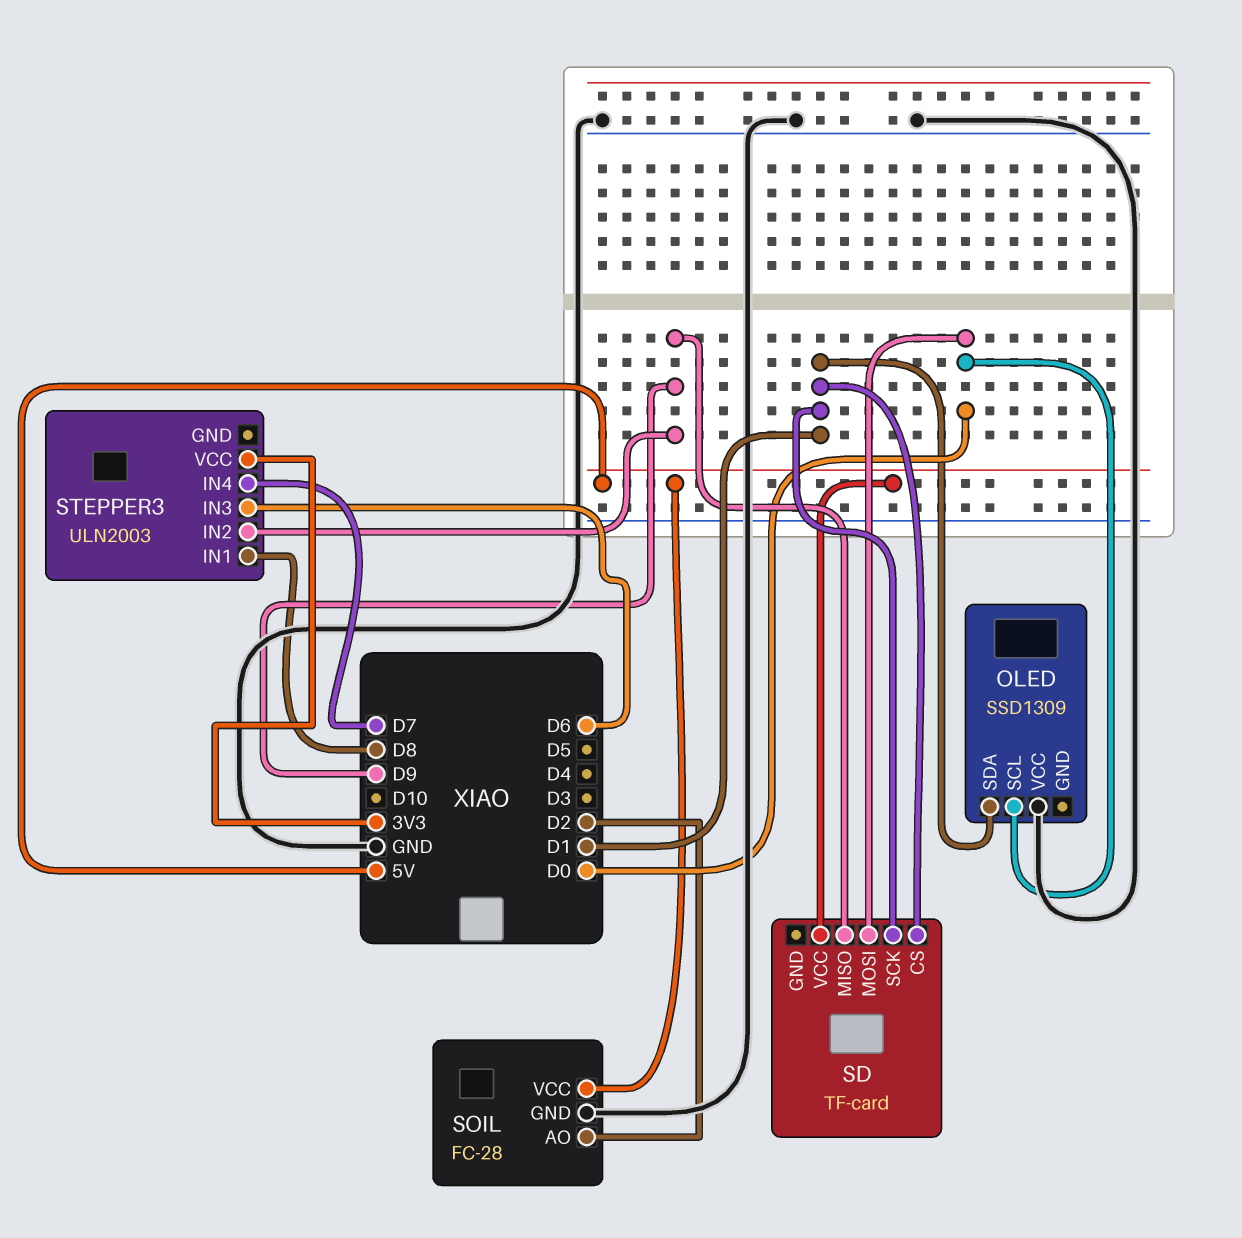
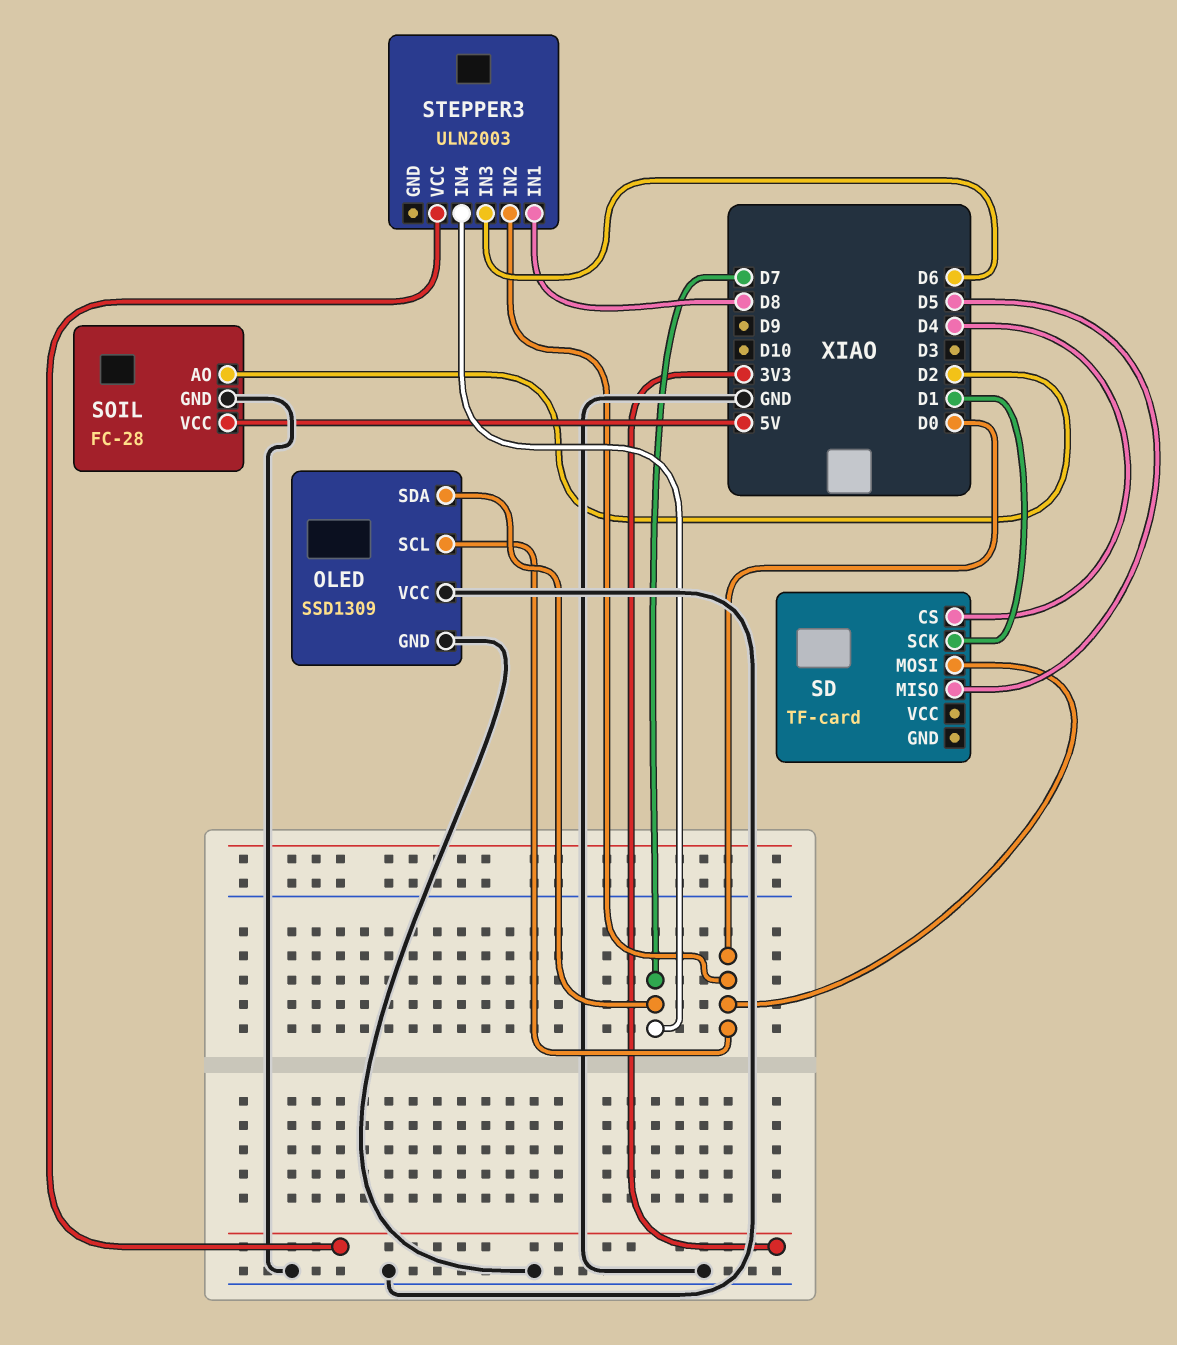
OLED pin GND: none -> GND
OLED pin SDA: D1 -> D7
SD pin CS: D1 -> D4
SD pin MISO: D9 -> D5
SD pin VCC: 5V -> none
STEPPER3 pin IN2: D9 -> D0

